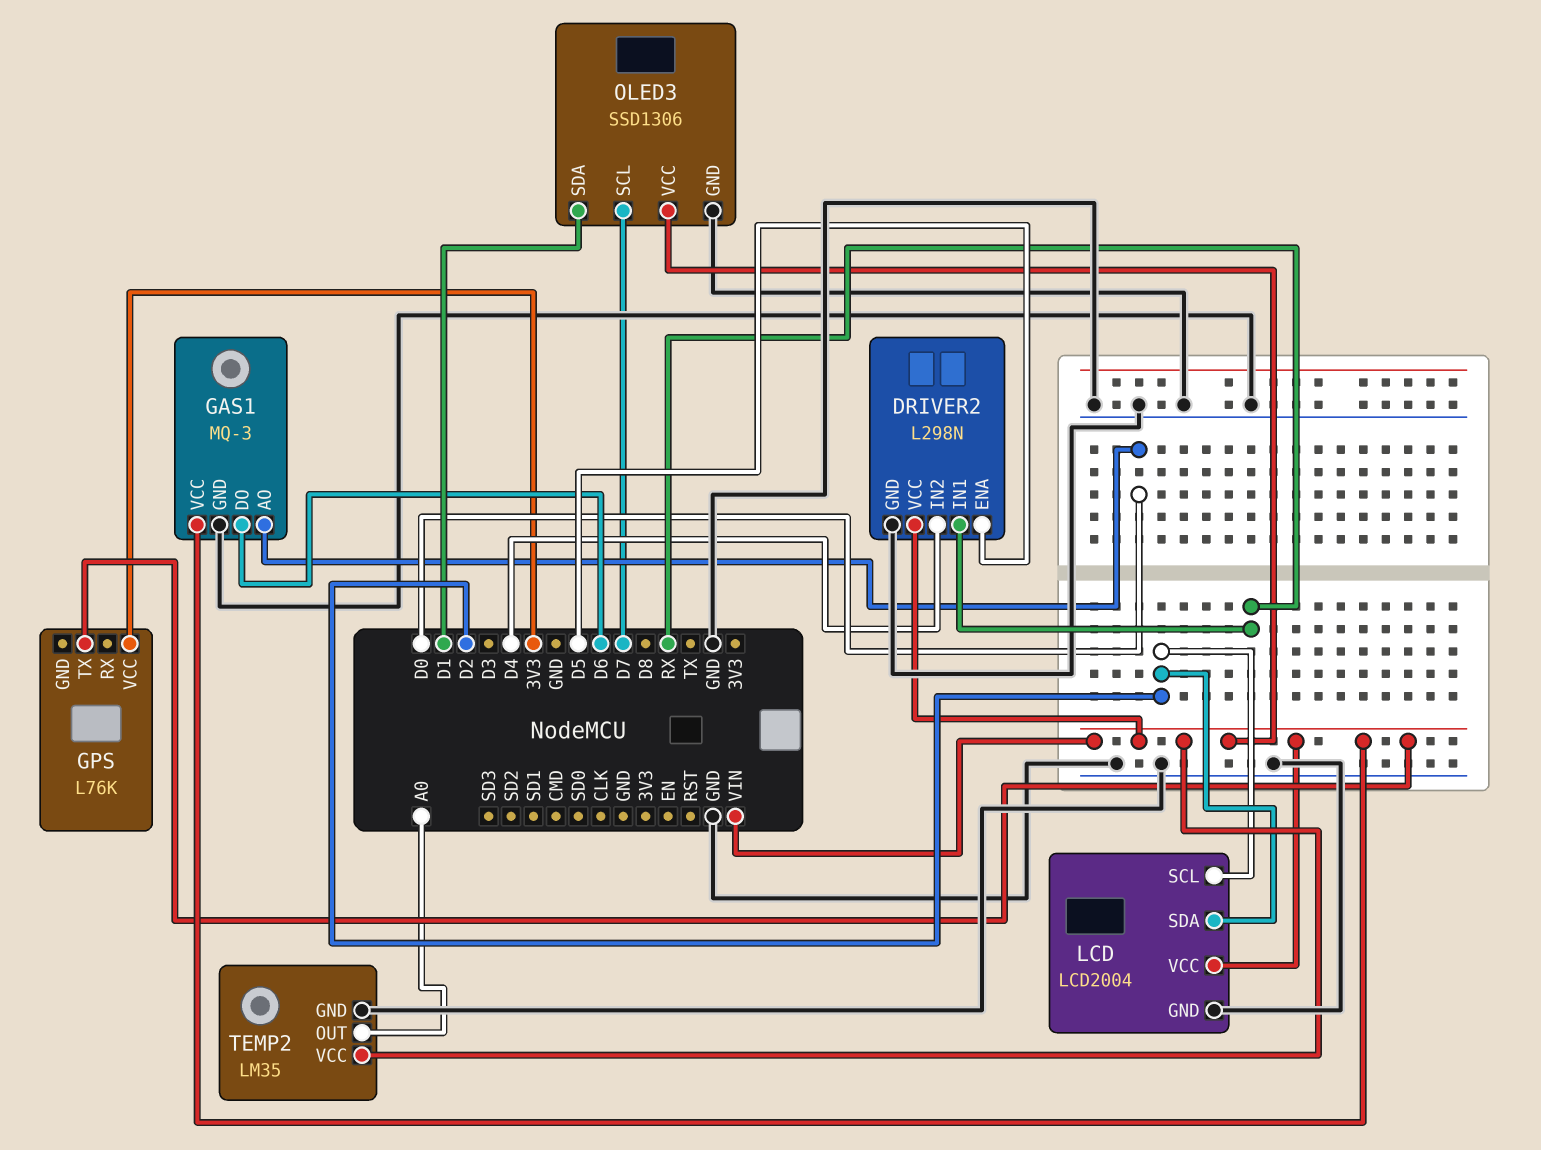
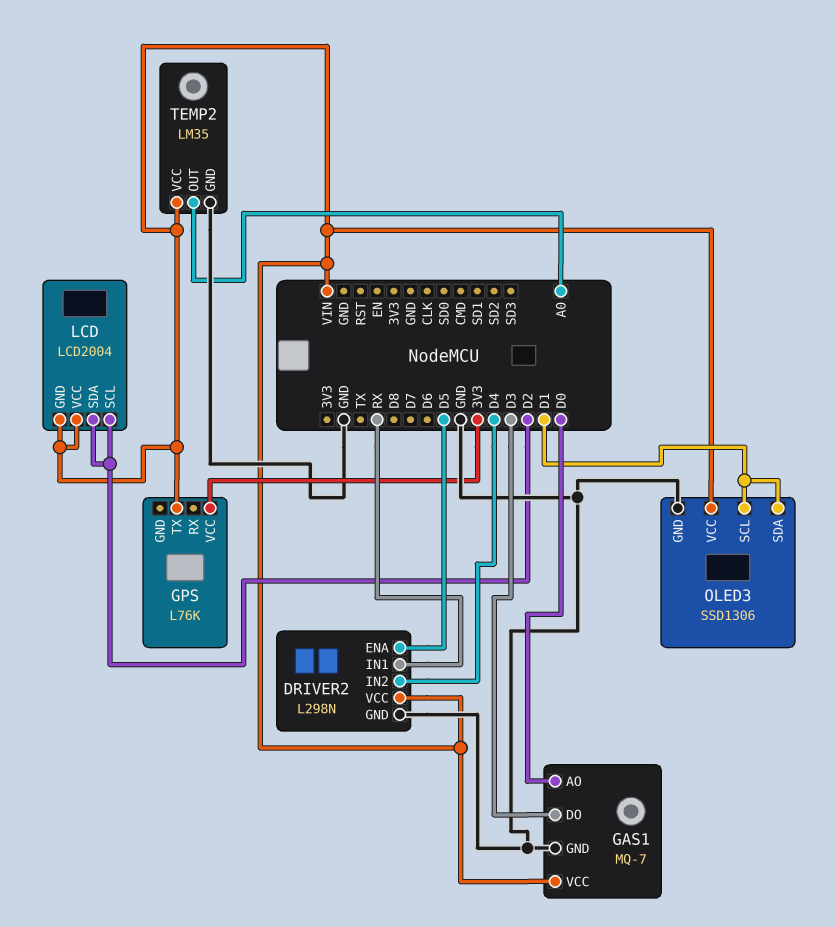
GAS1: MQ-3 -> MQ-7
GAS1 pin DO: D6 -> D3
LCD pin GND: GND -> VIN
OLED3 pin SCL: D7 -> D1

